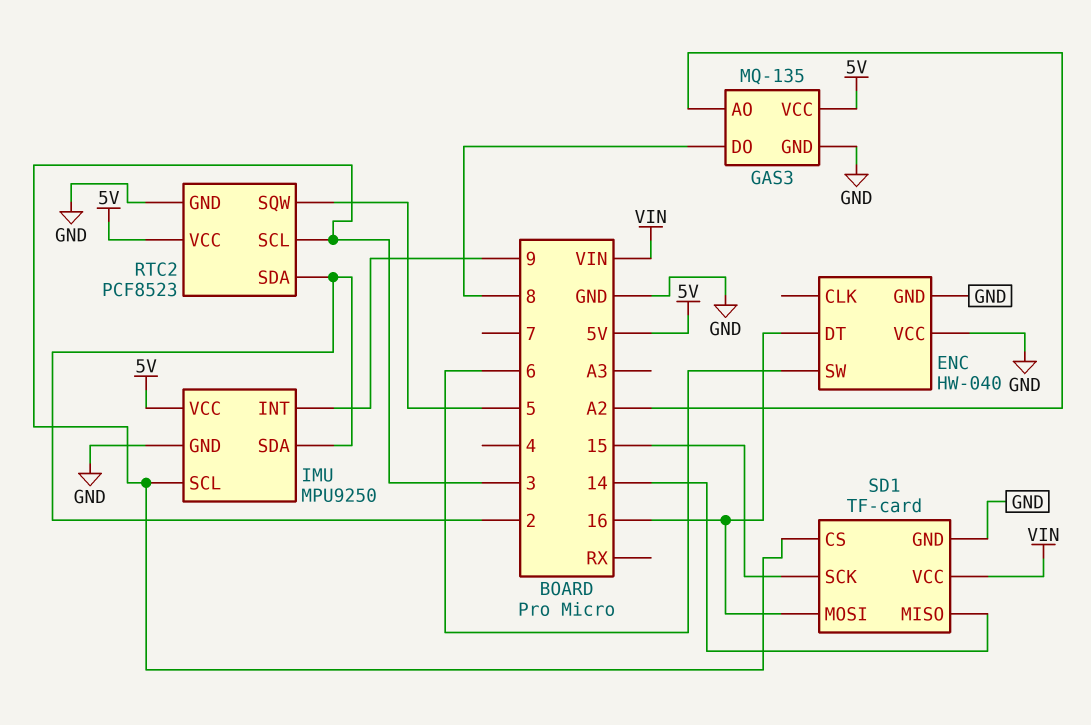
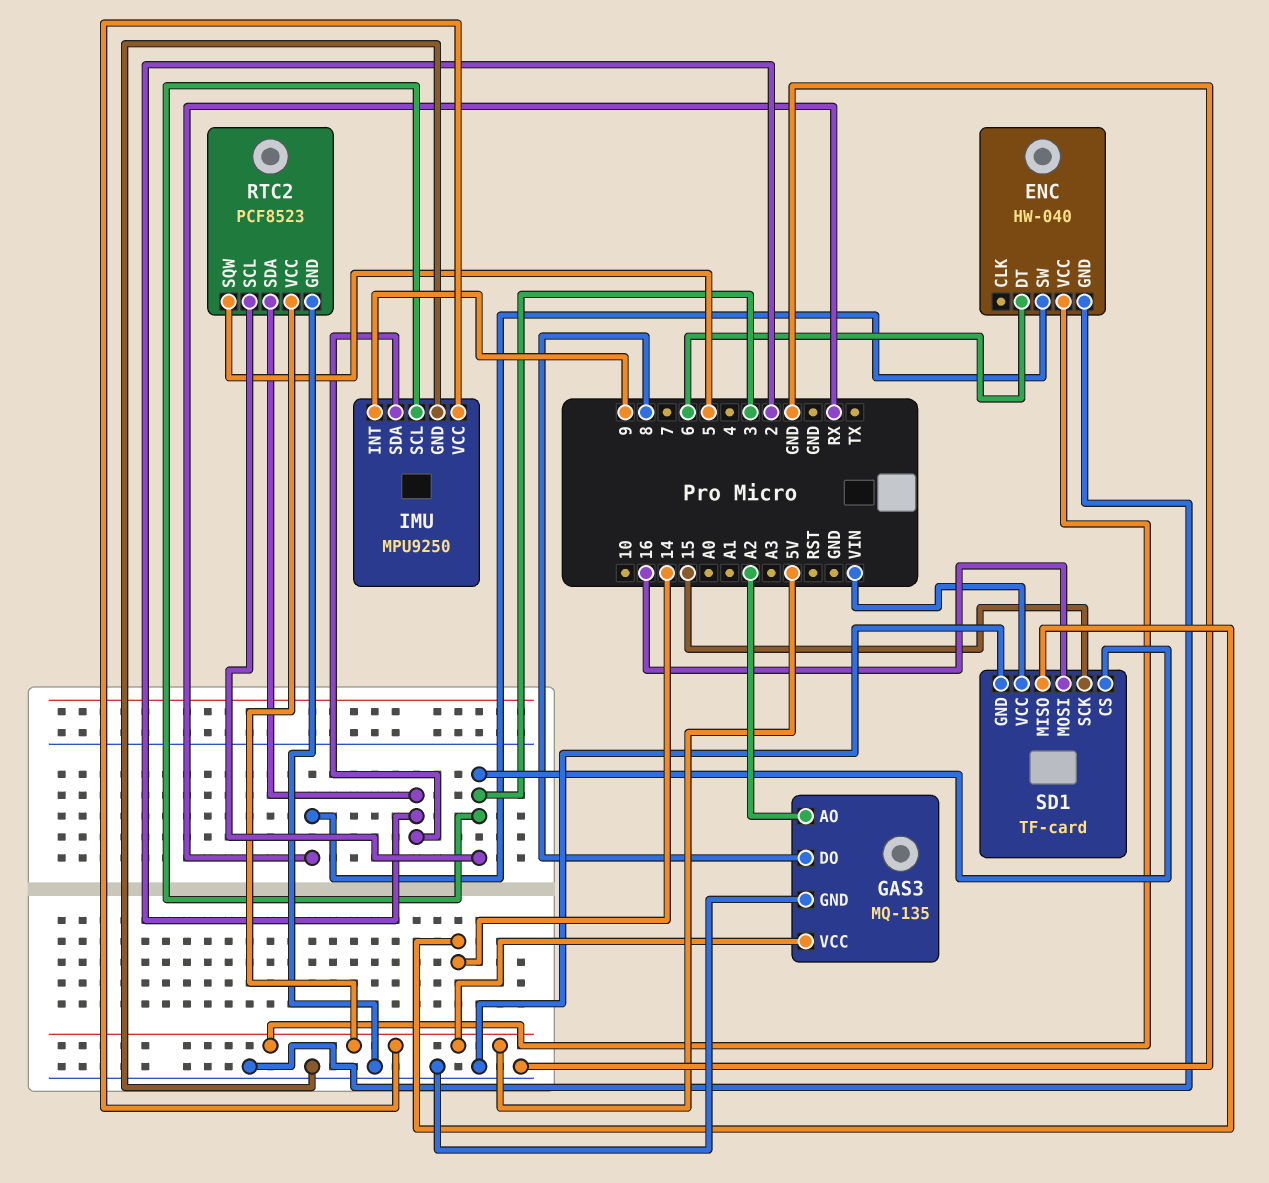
ENC pin DT: 16 -> 6
ENC pin SW: 6 -> RX
ENC pin VCC: GND -> 5V

